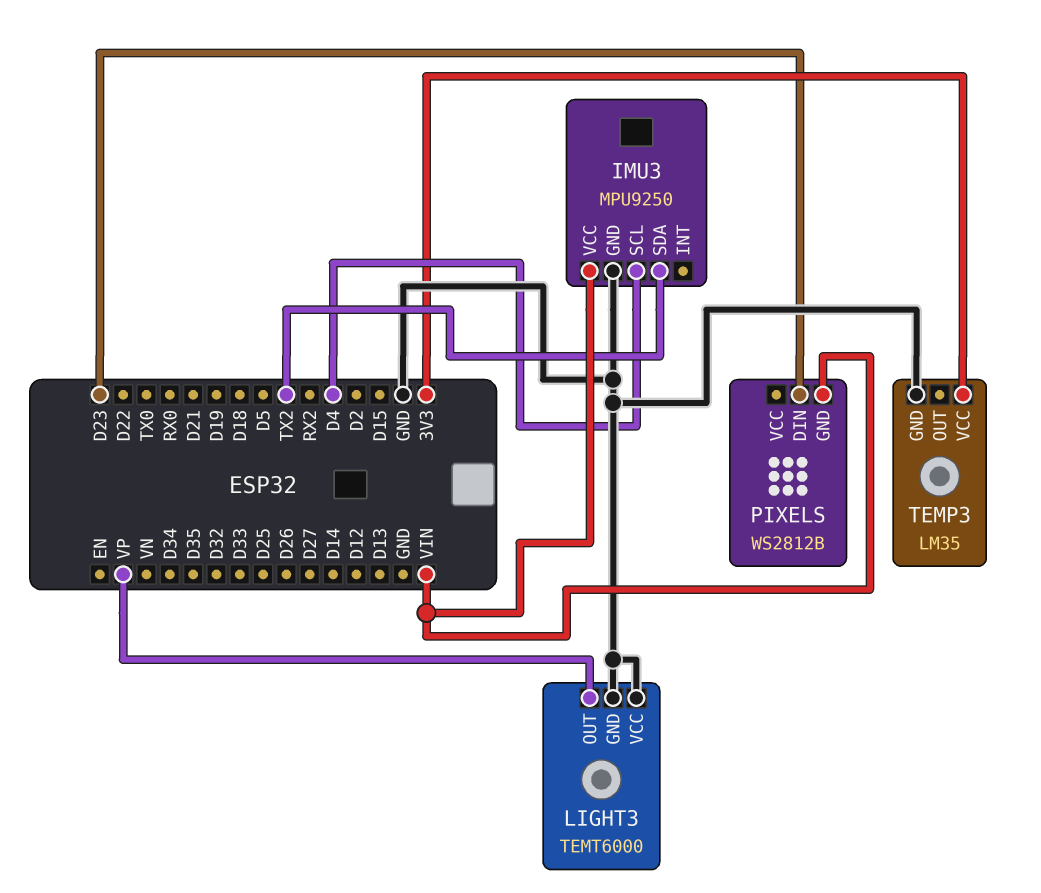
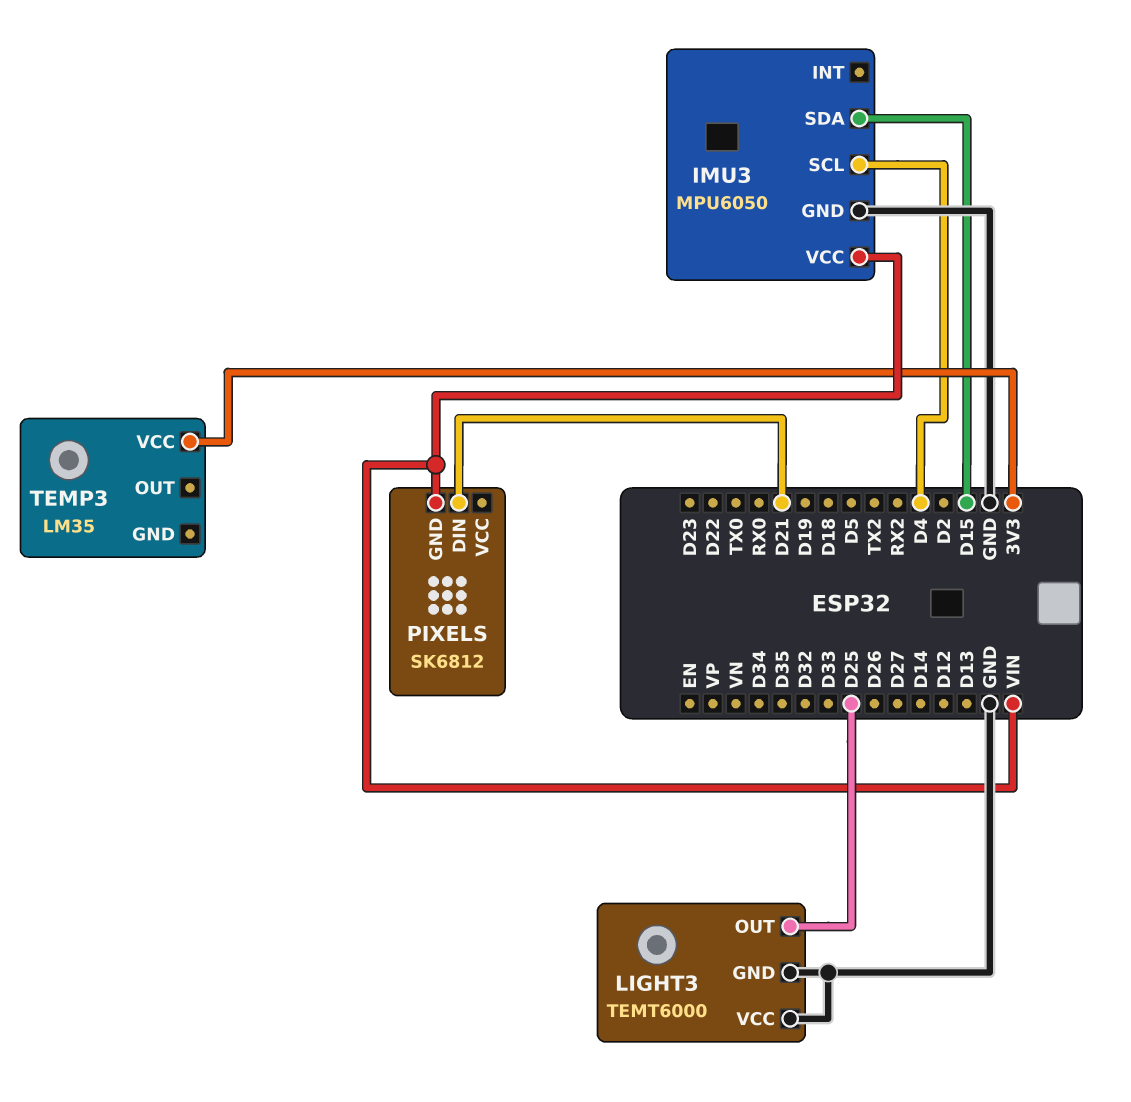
IMU3: MPU9250 -> MPU6050
IMU3 pin SDA: TX2 -> D15
LIGHT3 pin OUT: VP -> D25
PIXELS: WS2812B -> SK6812
PIXELS pin DIN: D23 -> D21
TEMP3 pin GND: GND -> none

